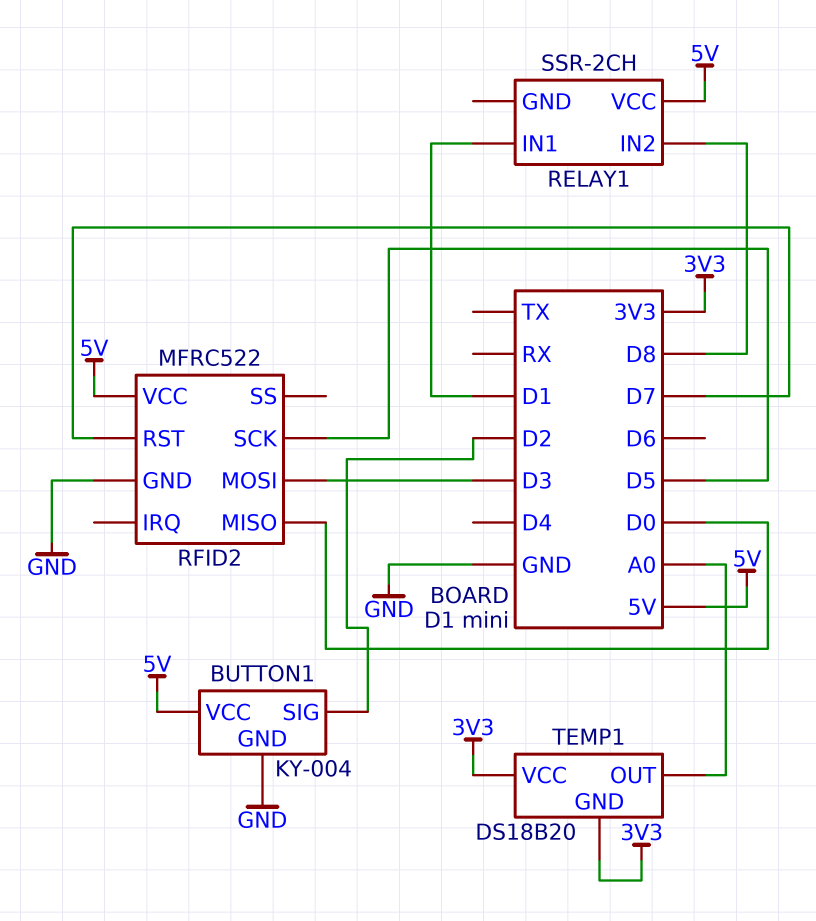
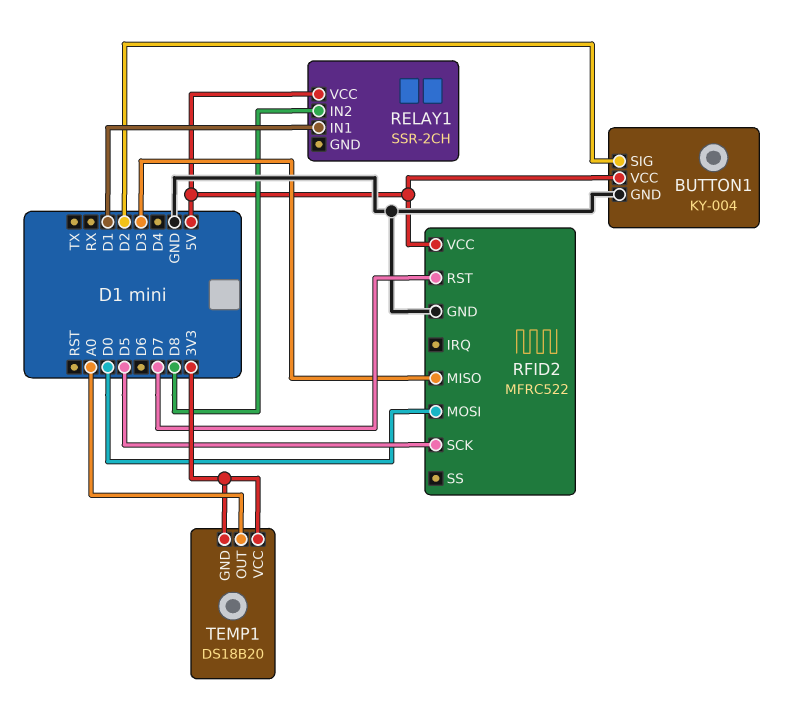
RFID2 pin MISO: D0 -> D3
RFID2 pin MOSI: D3 -> D0

